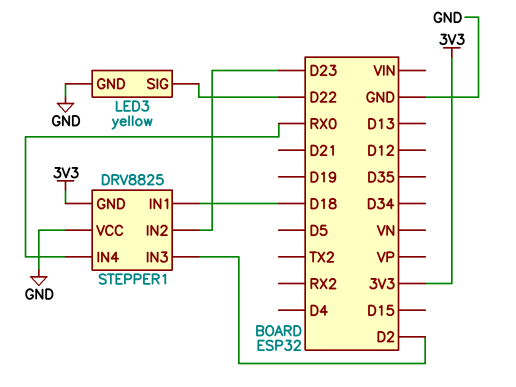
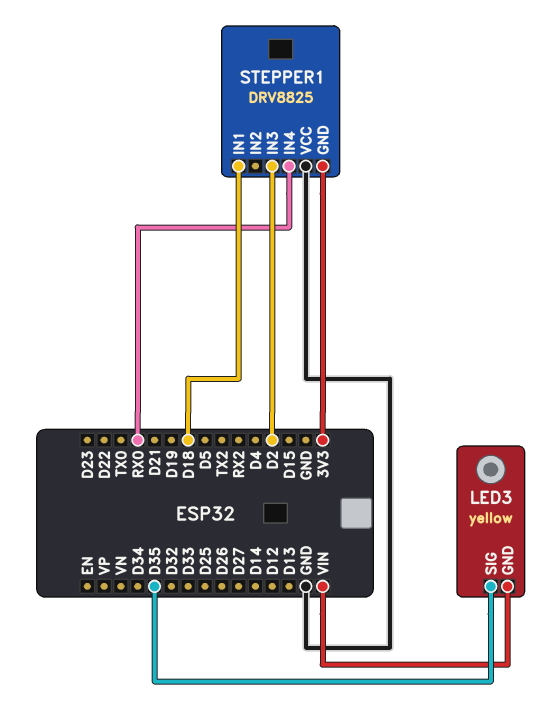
LED3 pin GND: GND -> VIN
LED3 pin SIG: D22 -> D35
STEPPER1 pin IN2: D23 -> none

